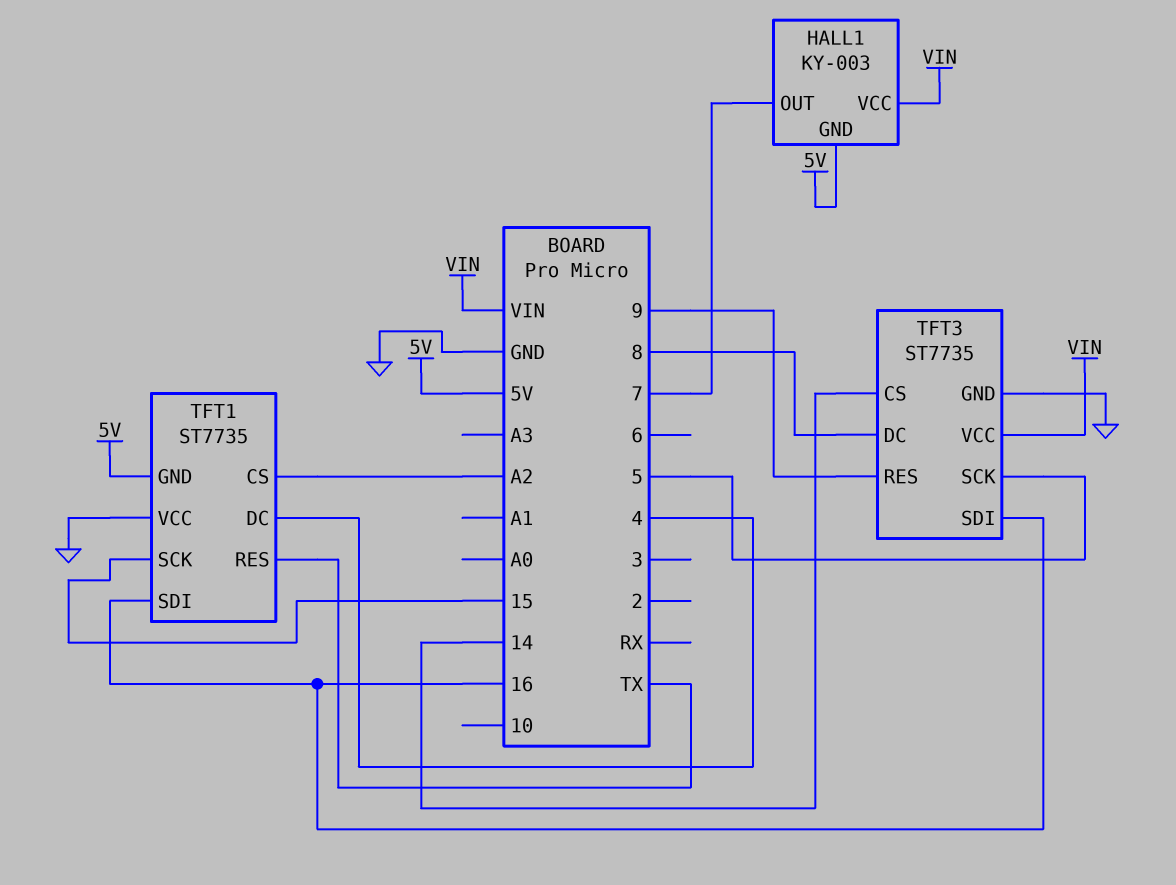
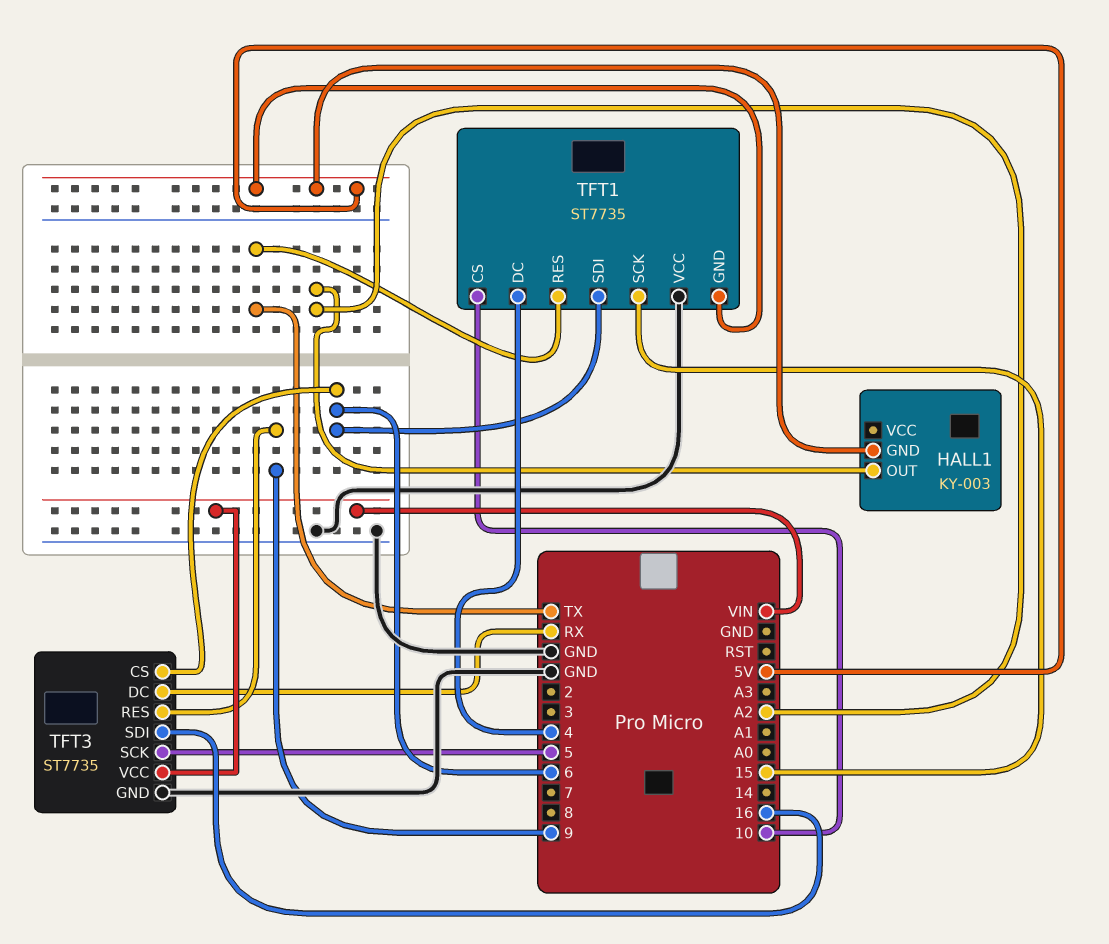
HALL1 pin OUT: 7 -> A2
HALL1 pin VCC: VIN -> none
TFT1 pin CS: A2 -> 10
TFT1 pin SDI: 16 -> 6
TFT3 pin CS: 14 -> 6
TFT3 pin DC: 8 -> RX

